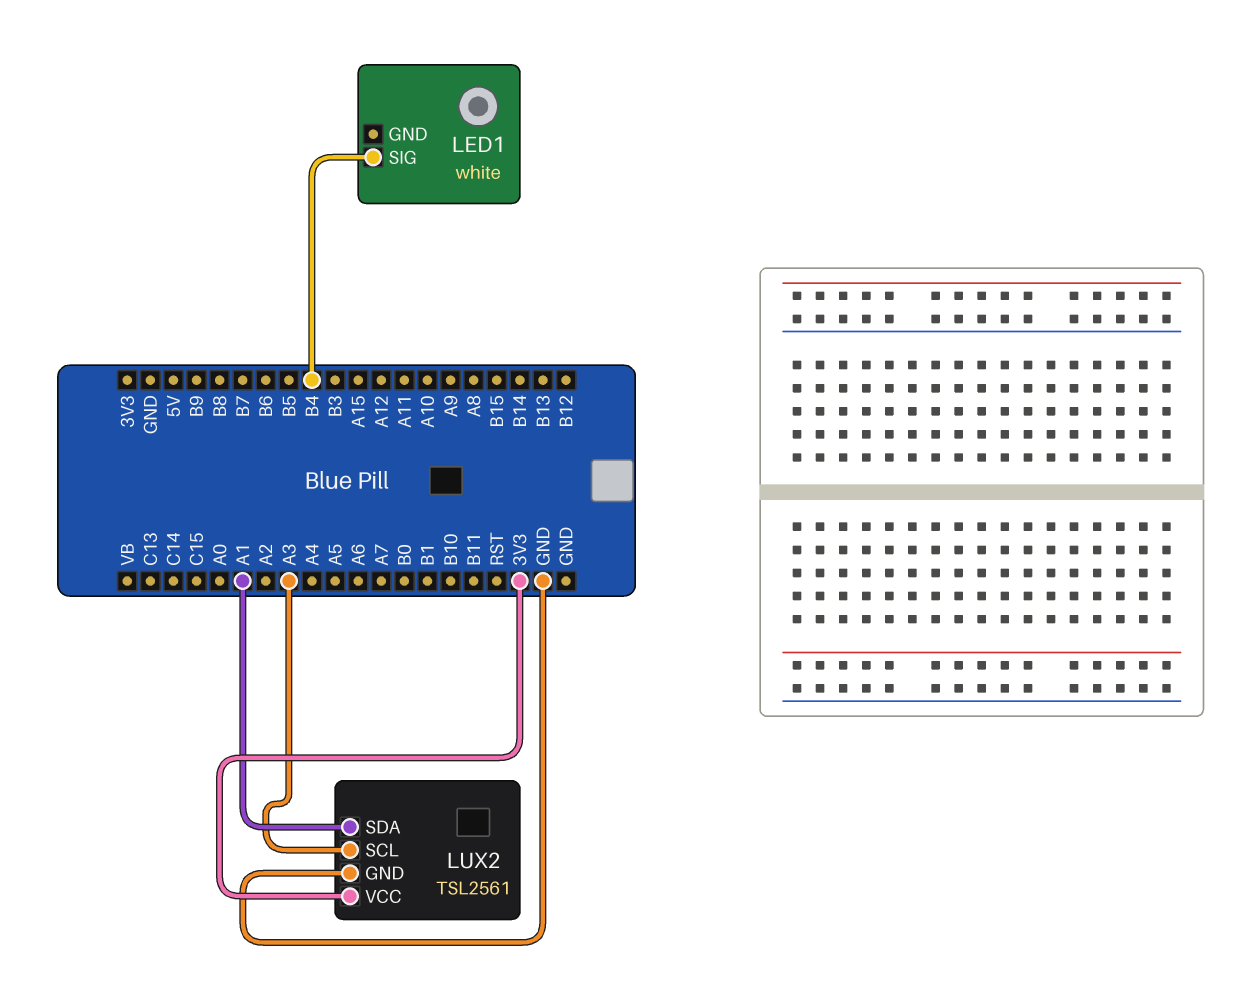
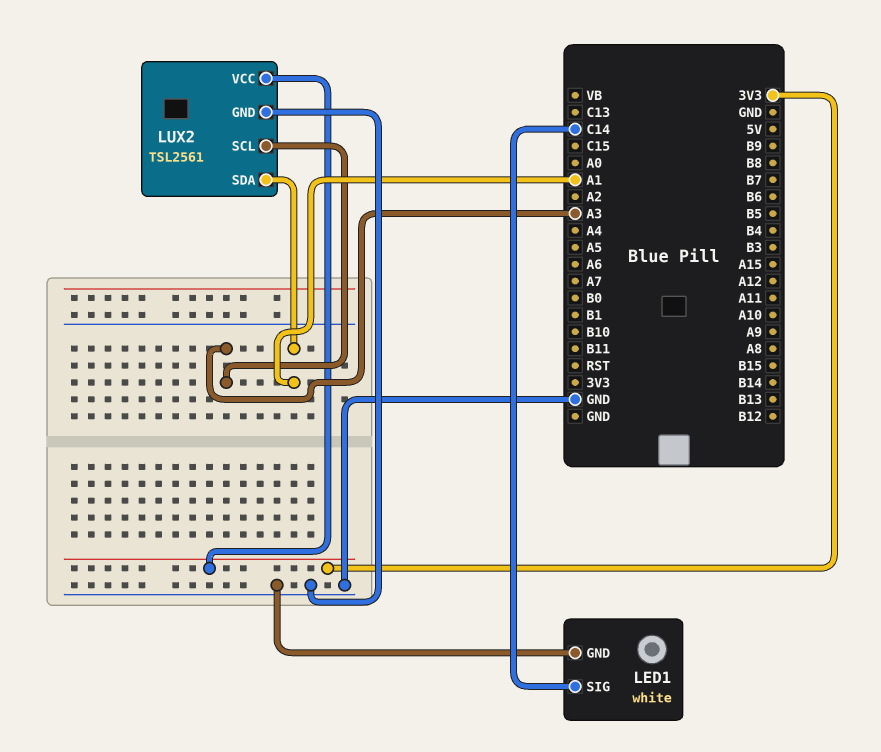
LED1 pin GND: none -> GND
LED1 pin SIG: B4 -> C14

